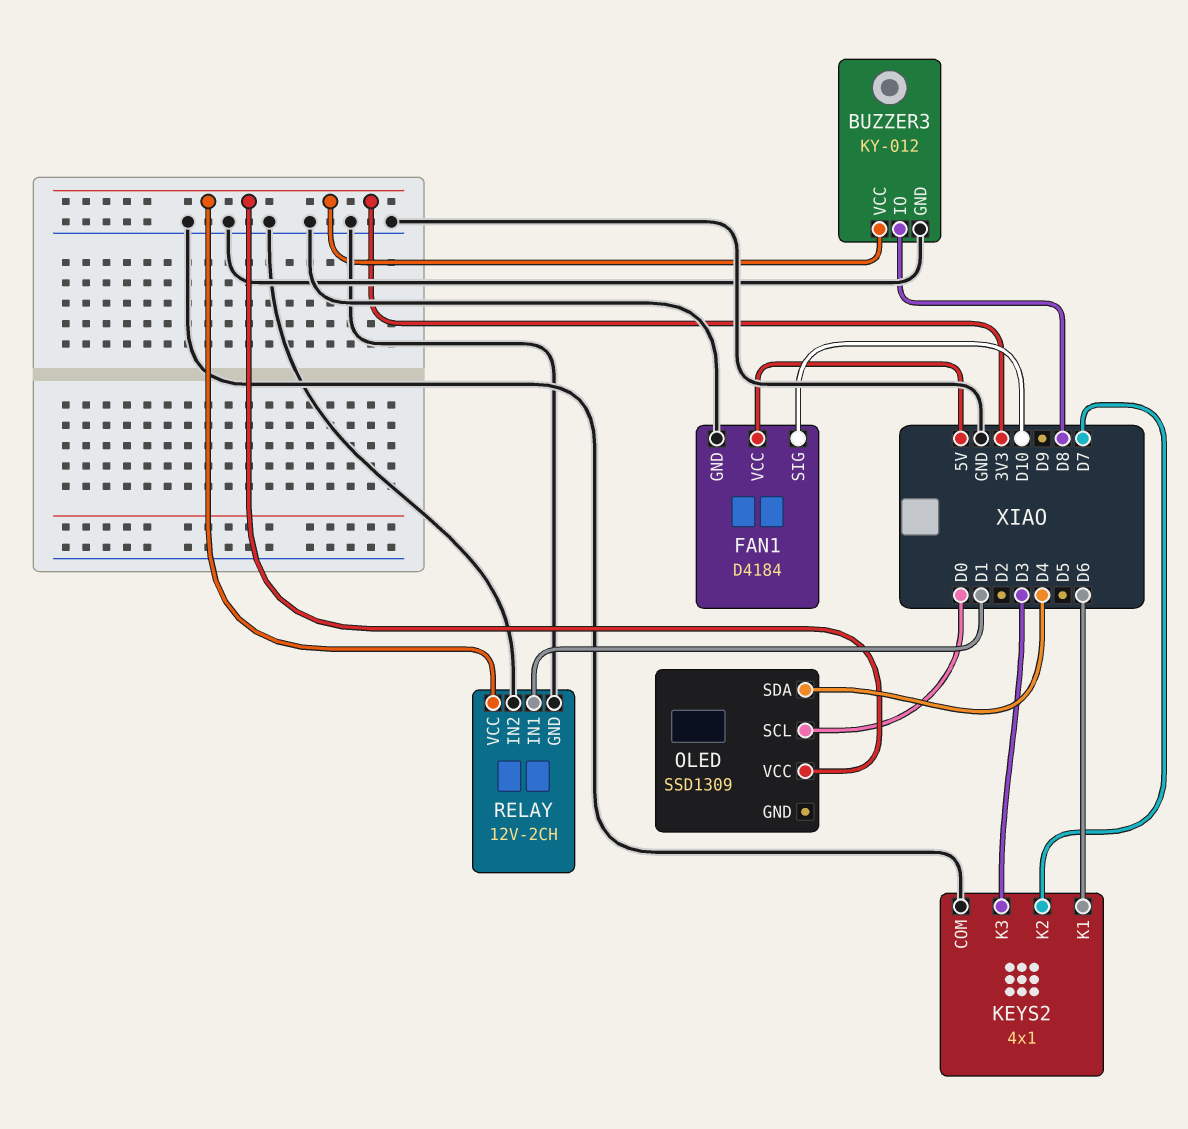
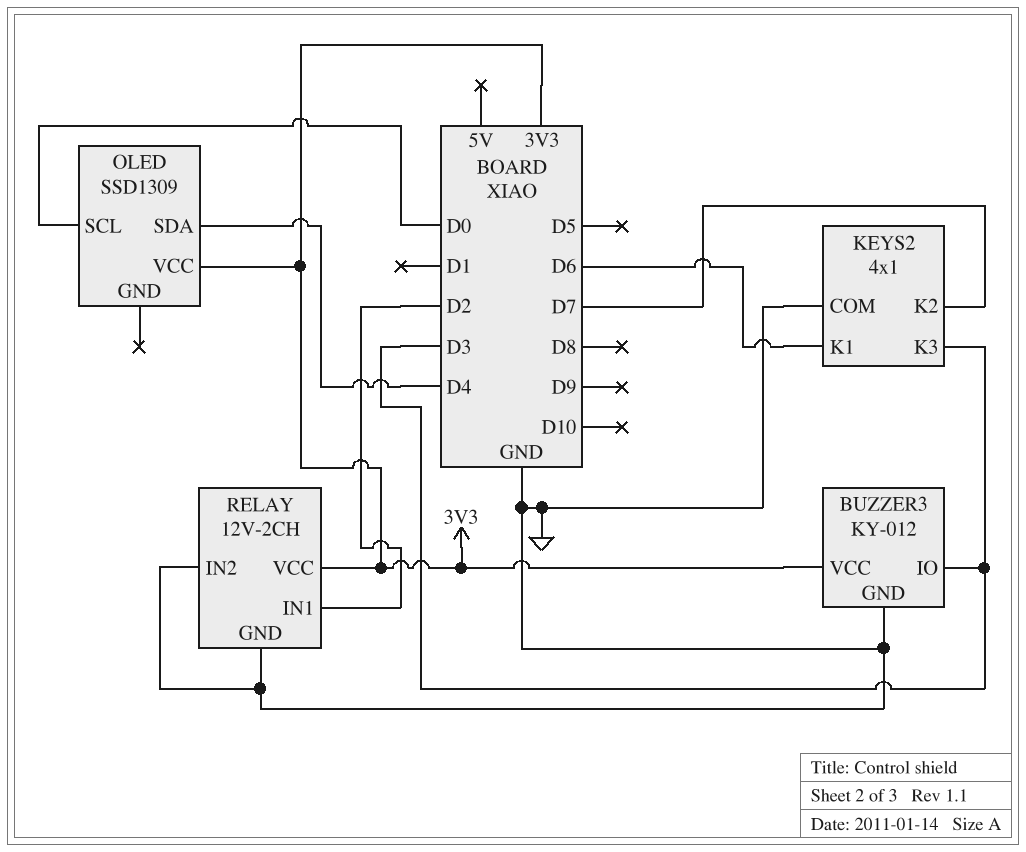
BUZZER3 pin IO: D8 -> D3
FAN1: D4184 -> none
FAN1 pin GND: GND -> none
FAN1 pin SIG: D10 -> none
FAN1 pin VCC: 5V -> none
RELAY pin IN1: D1 -> D2

